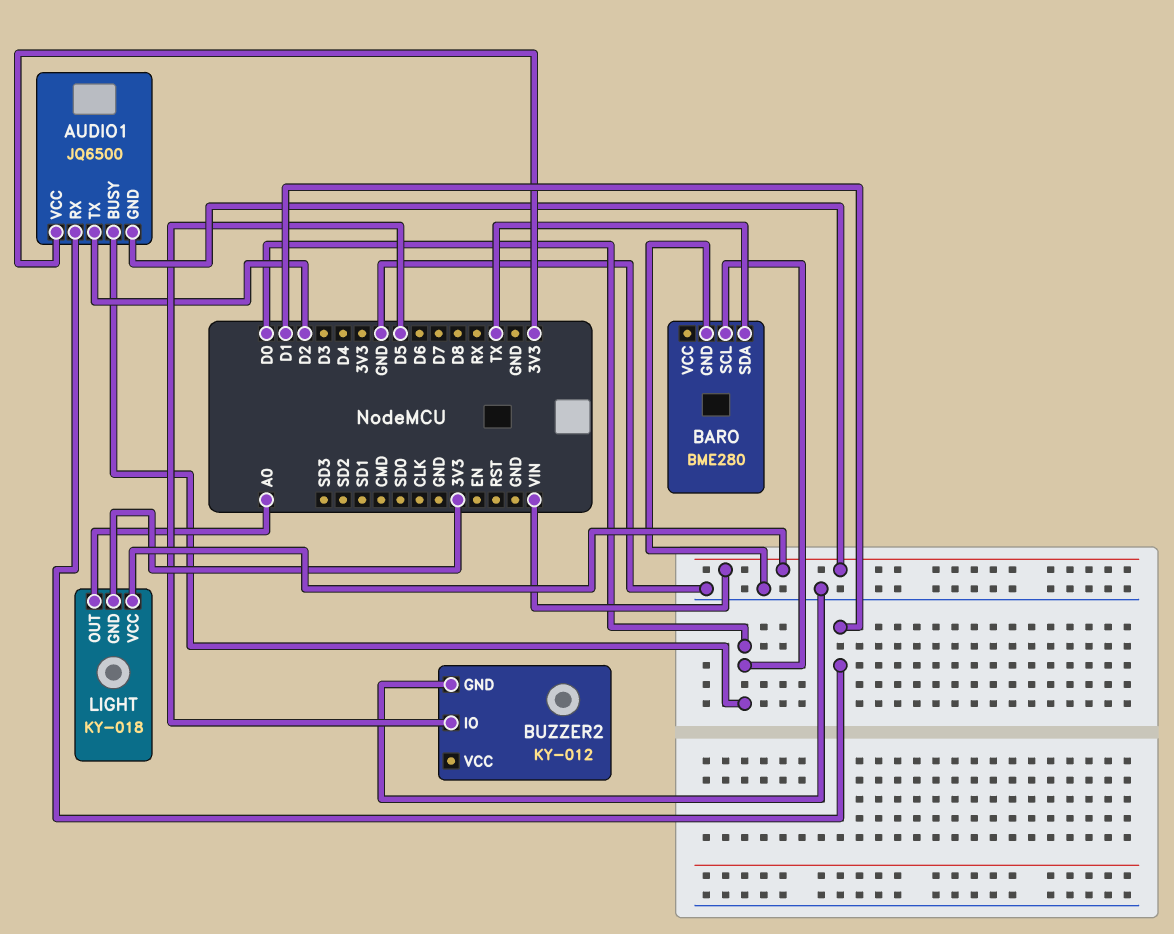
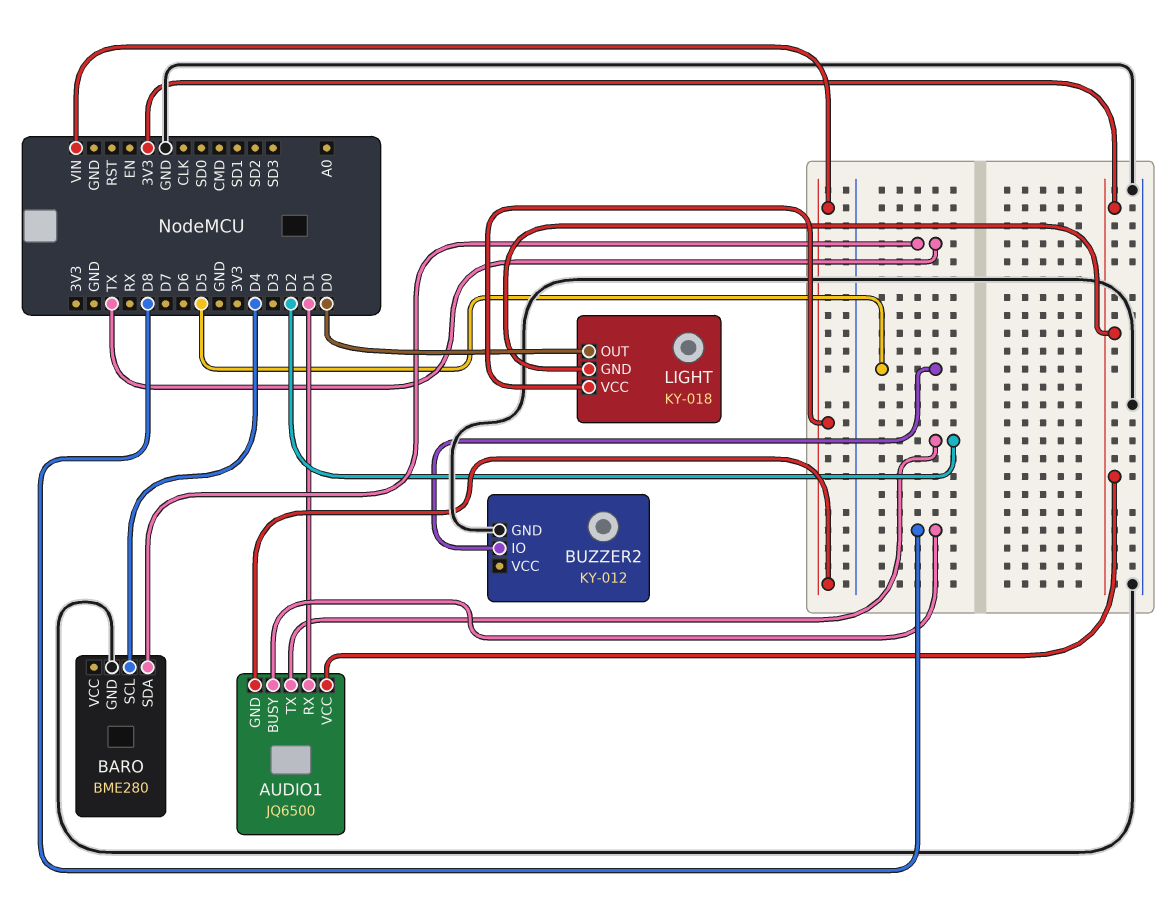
AUDIO1 pin BUSY: D0 -> D8
BARO pin SCL: D0 -> D4
LIGHT pin OUT: A0 -> D0

